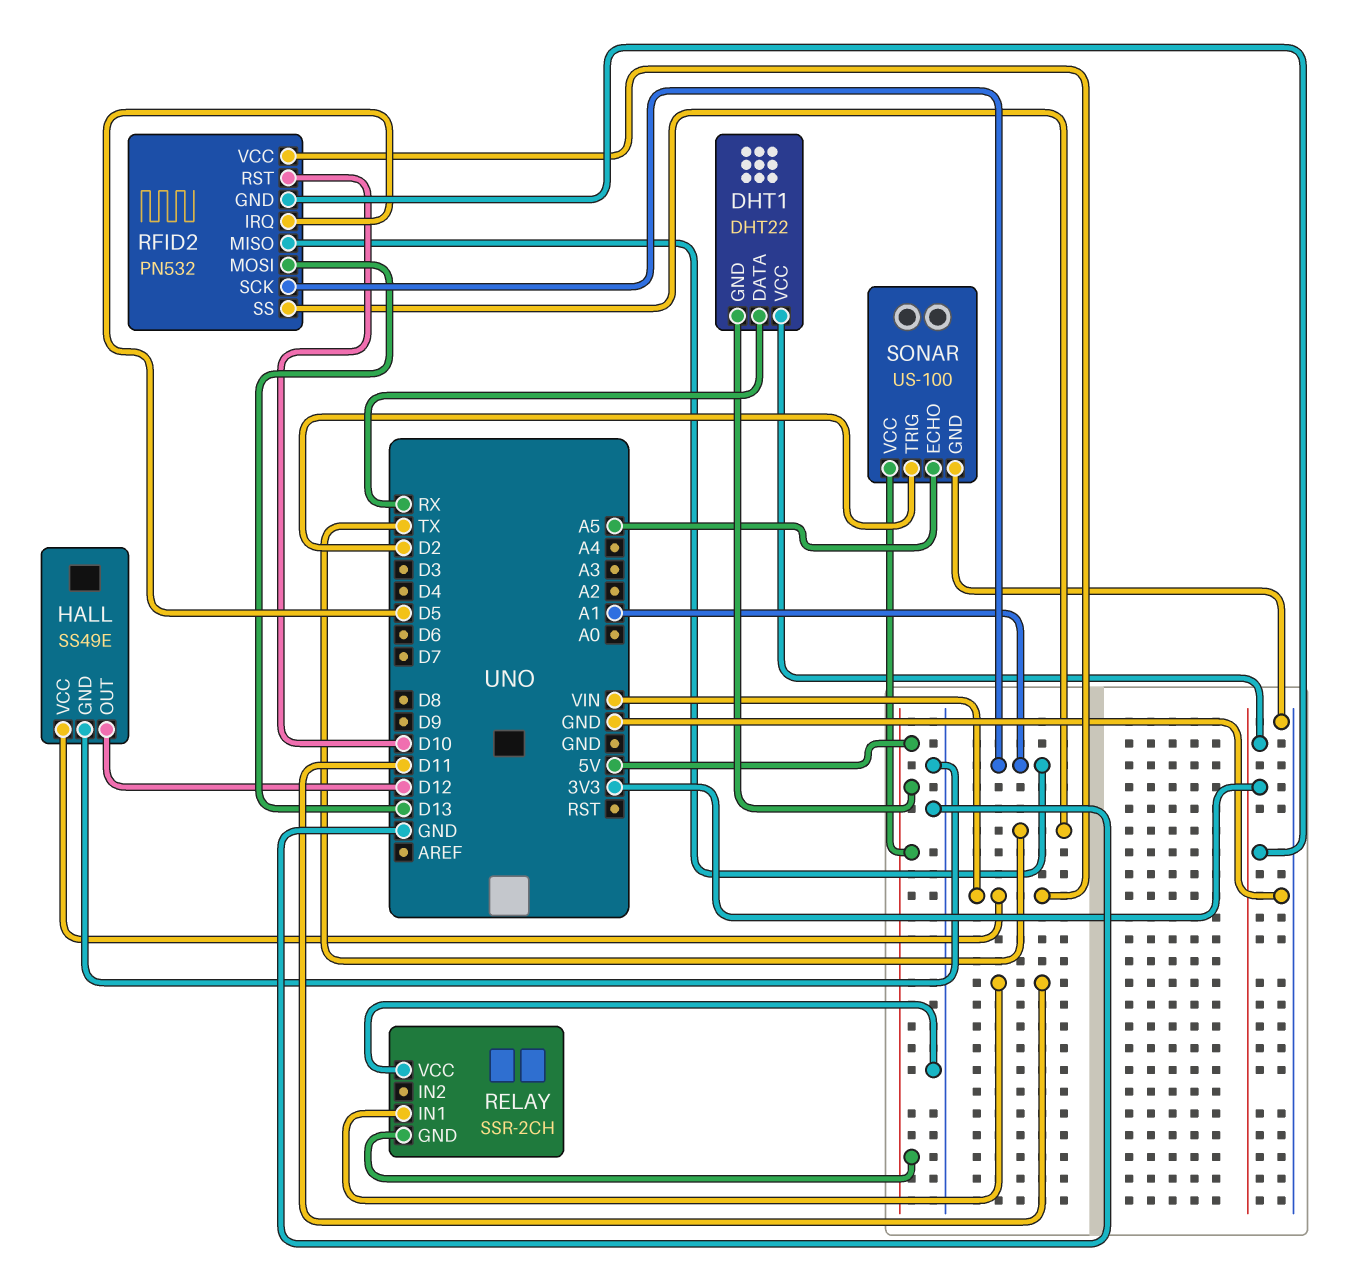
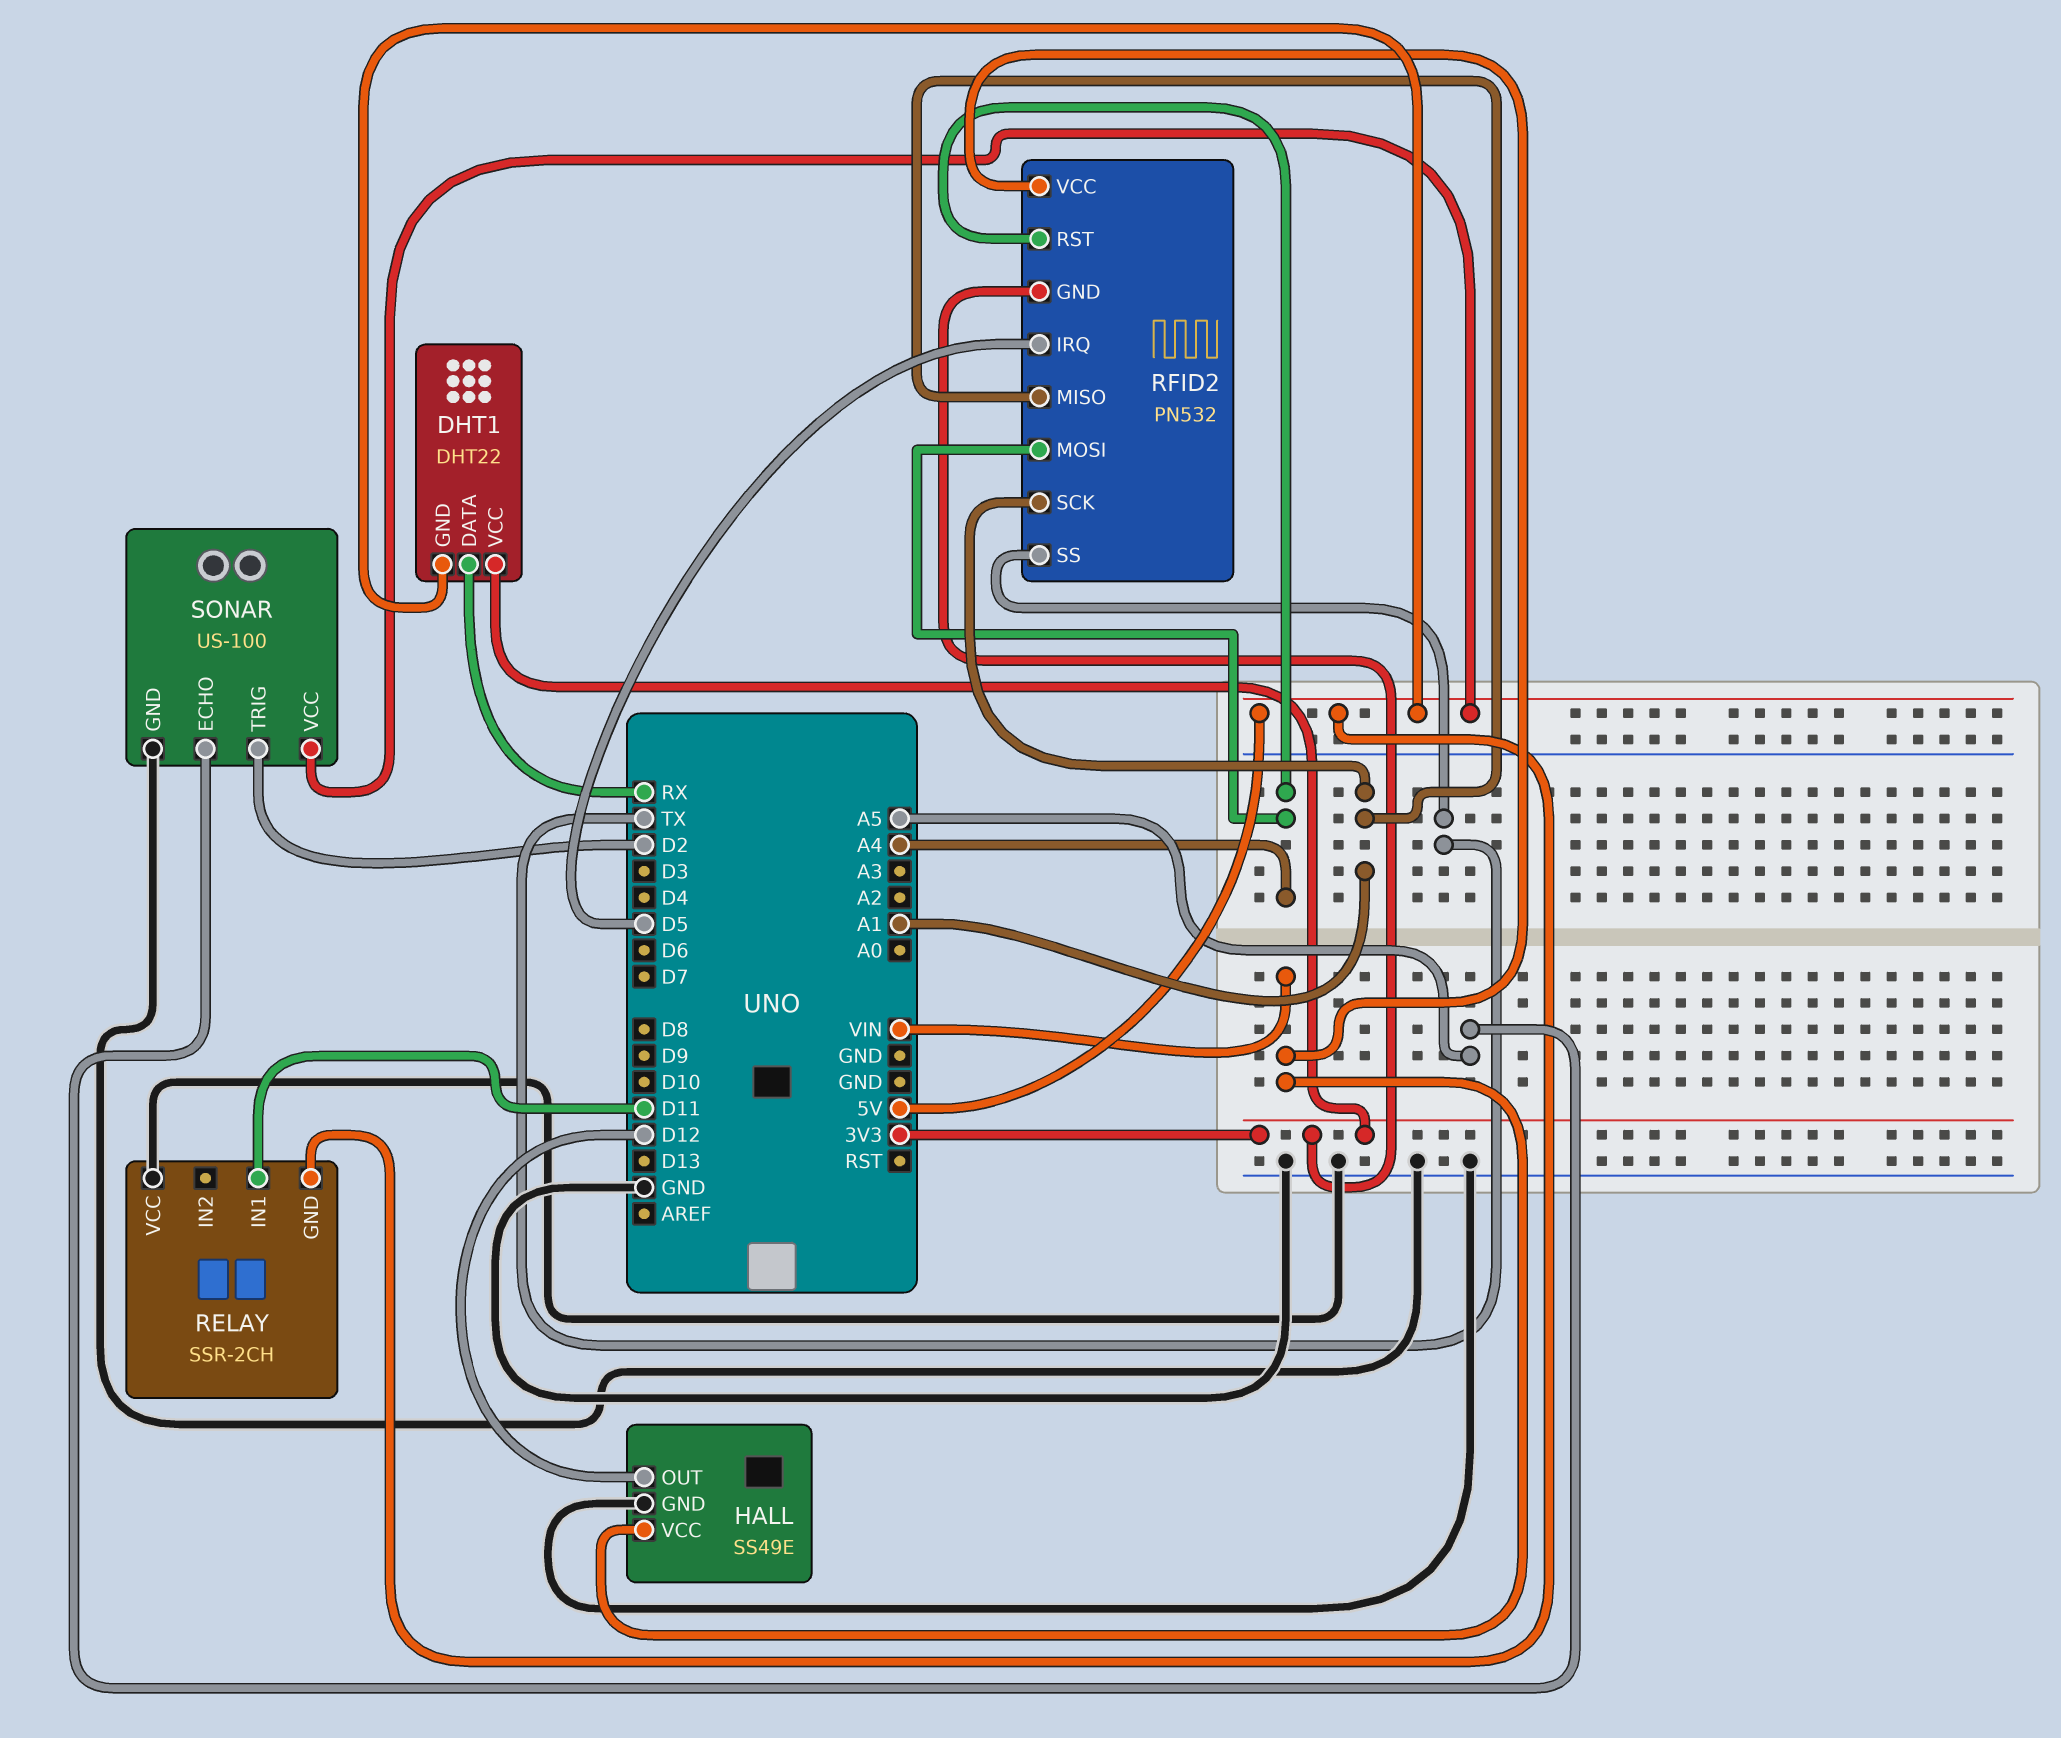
RFID2 pin MOSI: D13 -> A4
RFID2 pin RST: D10 -> A4

